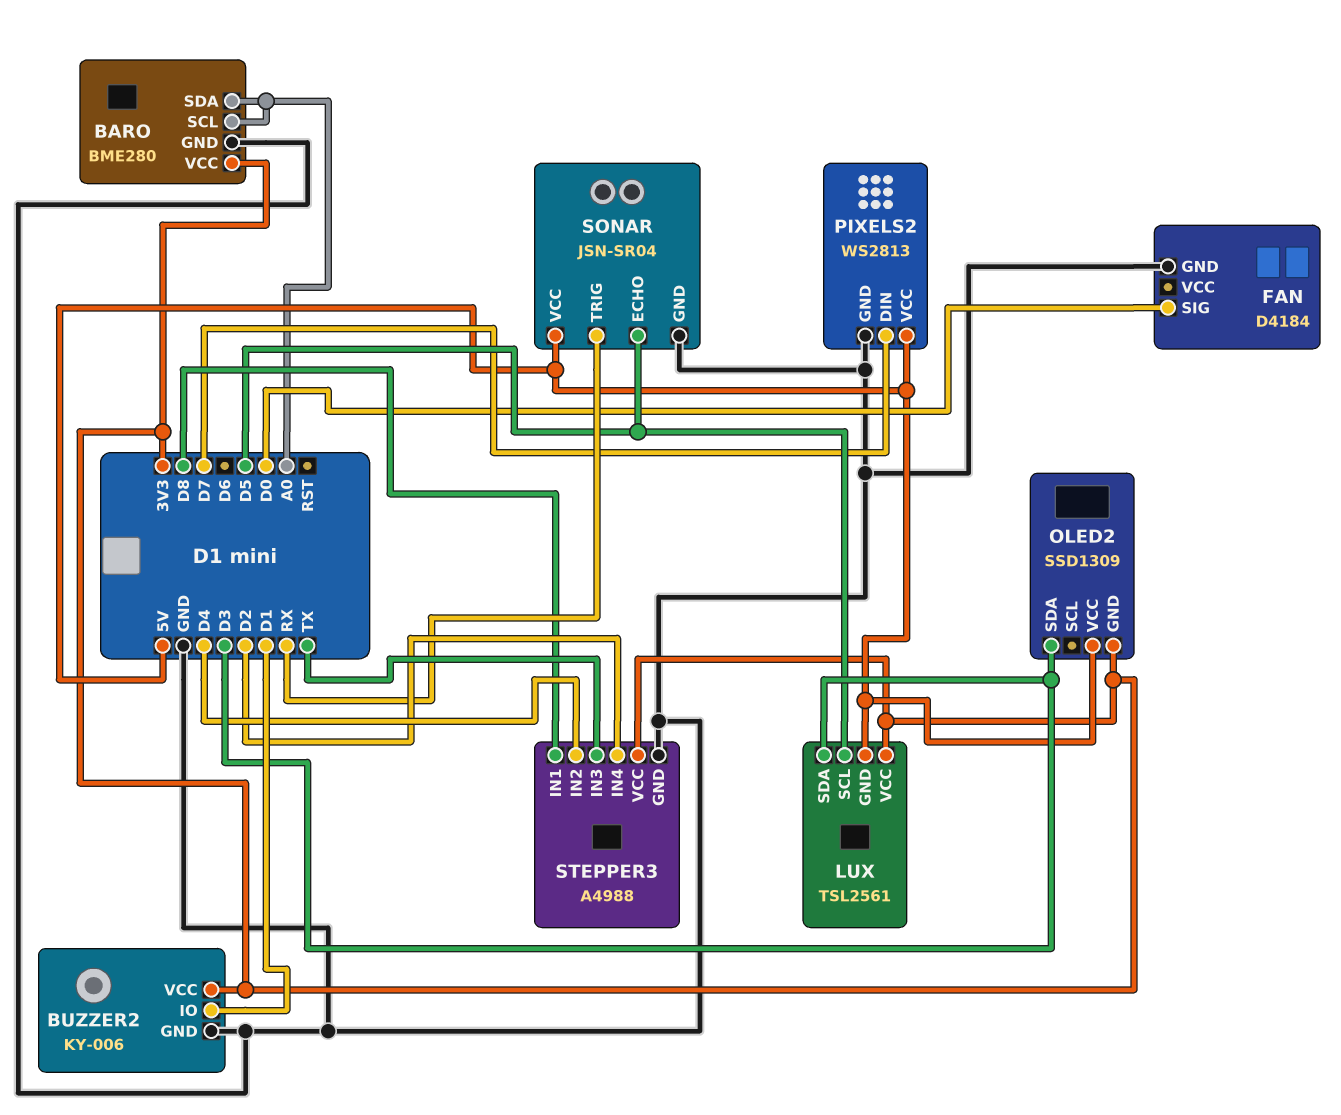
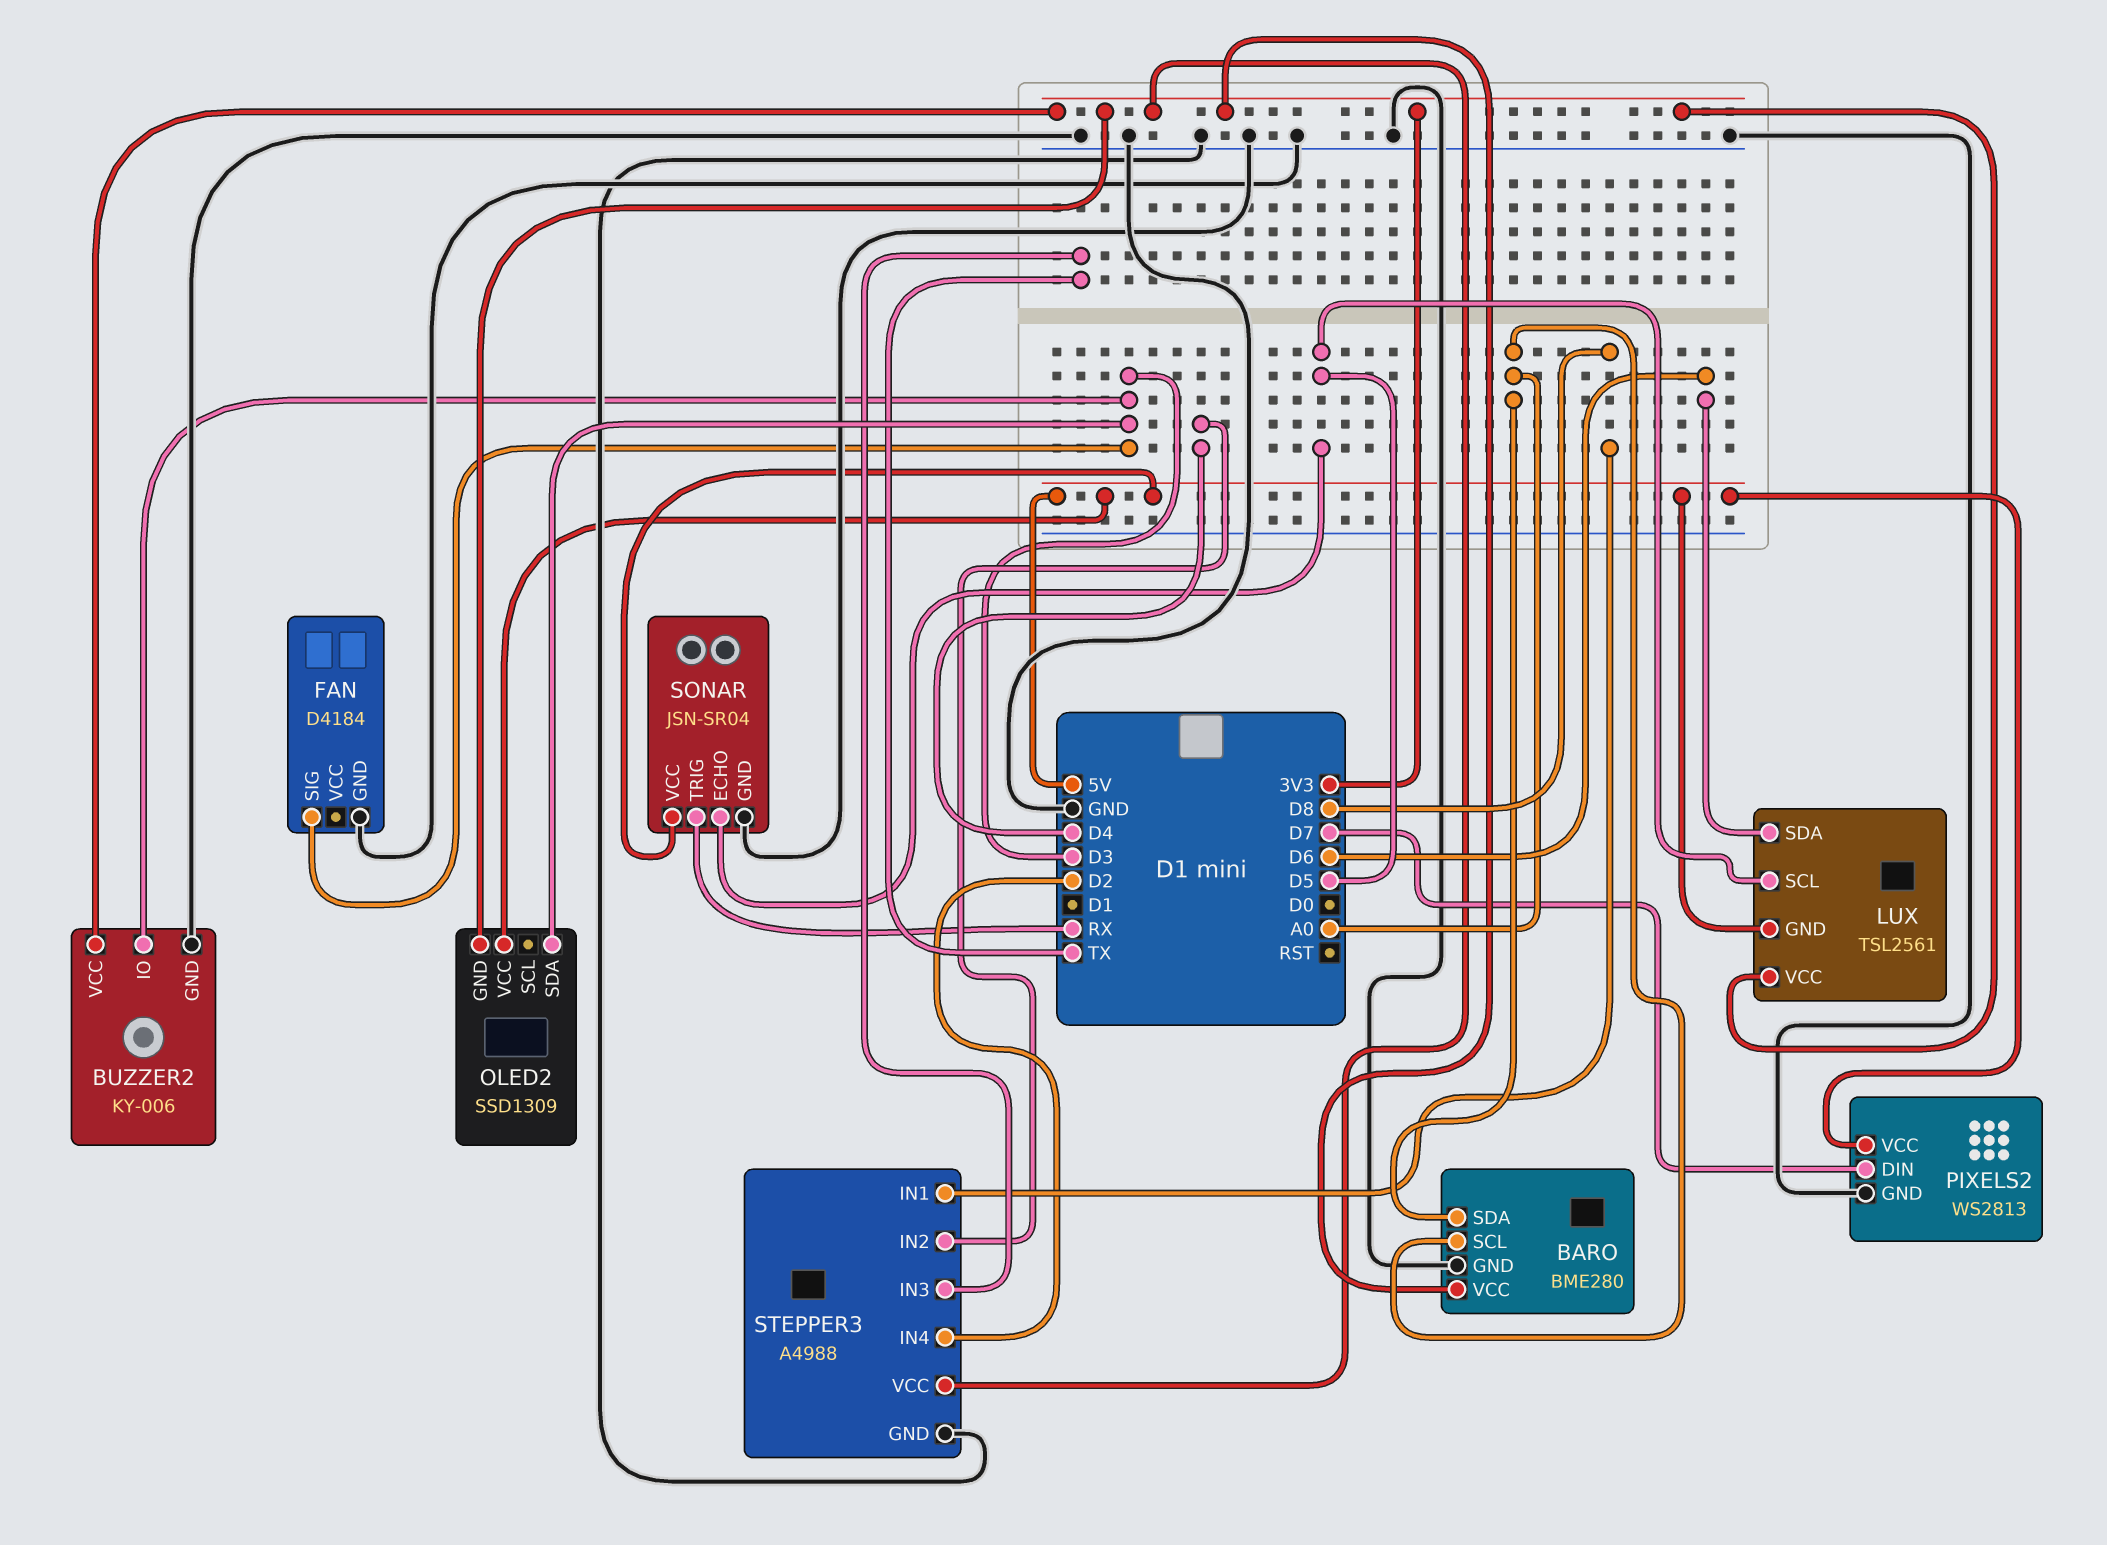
BUZZER2 pin IO: D1 -> D3
FAN pin SIG: D0 -> D3
LUX pin SDA: D3 -> D6

